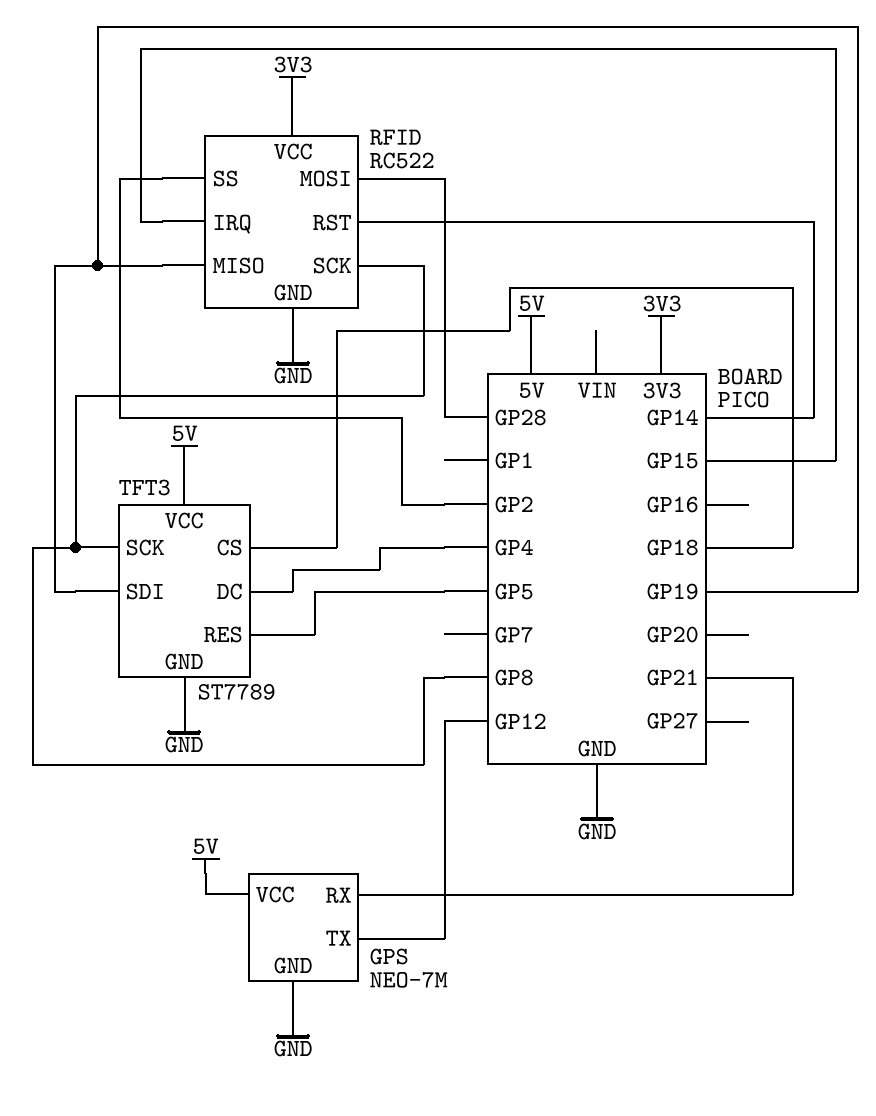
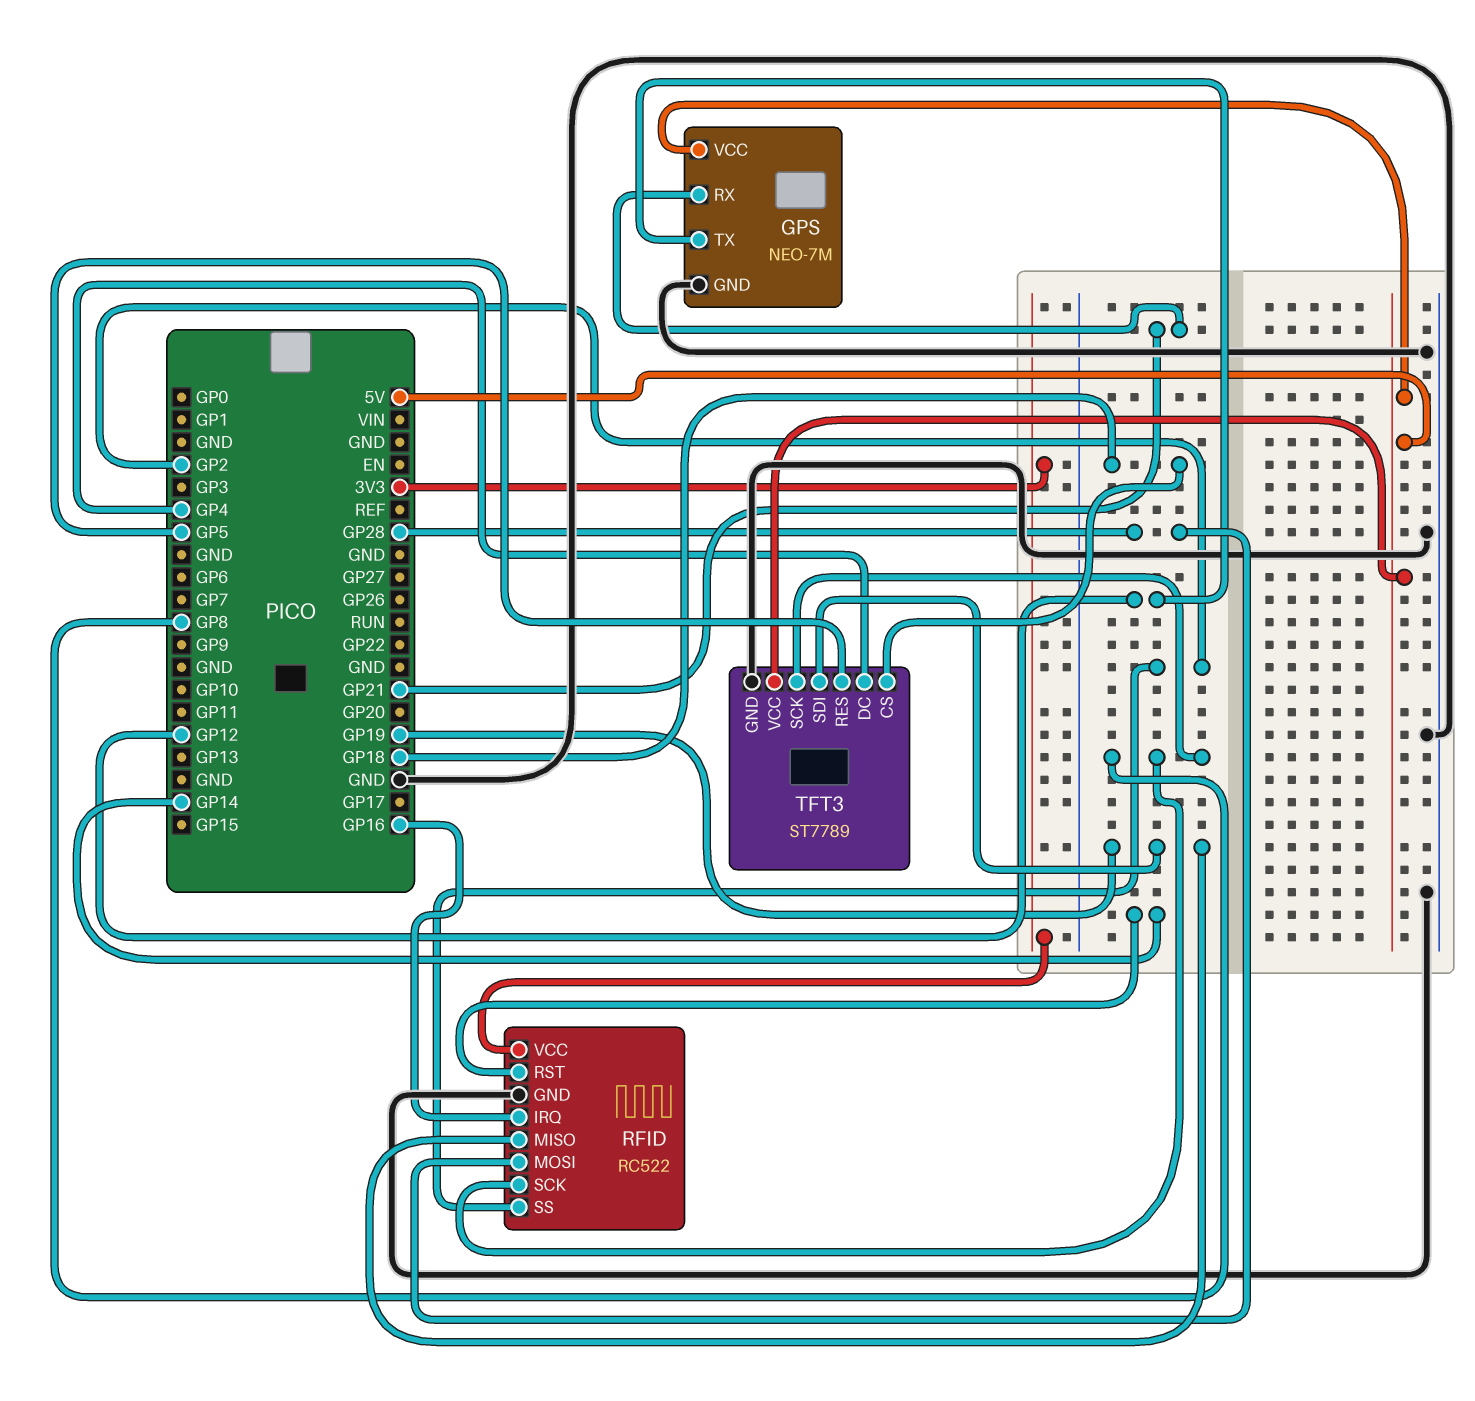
RFID pin IRQ: GP15 -> GP16

